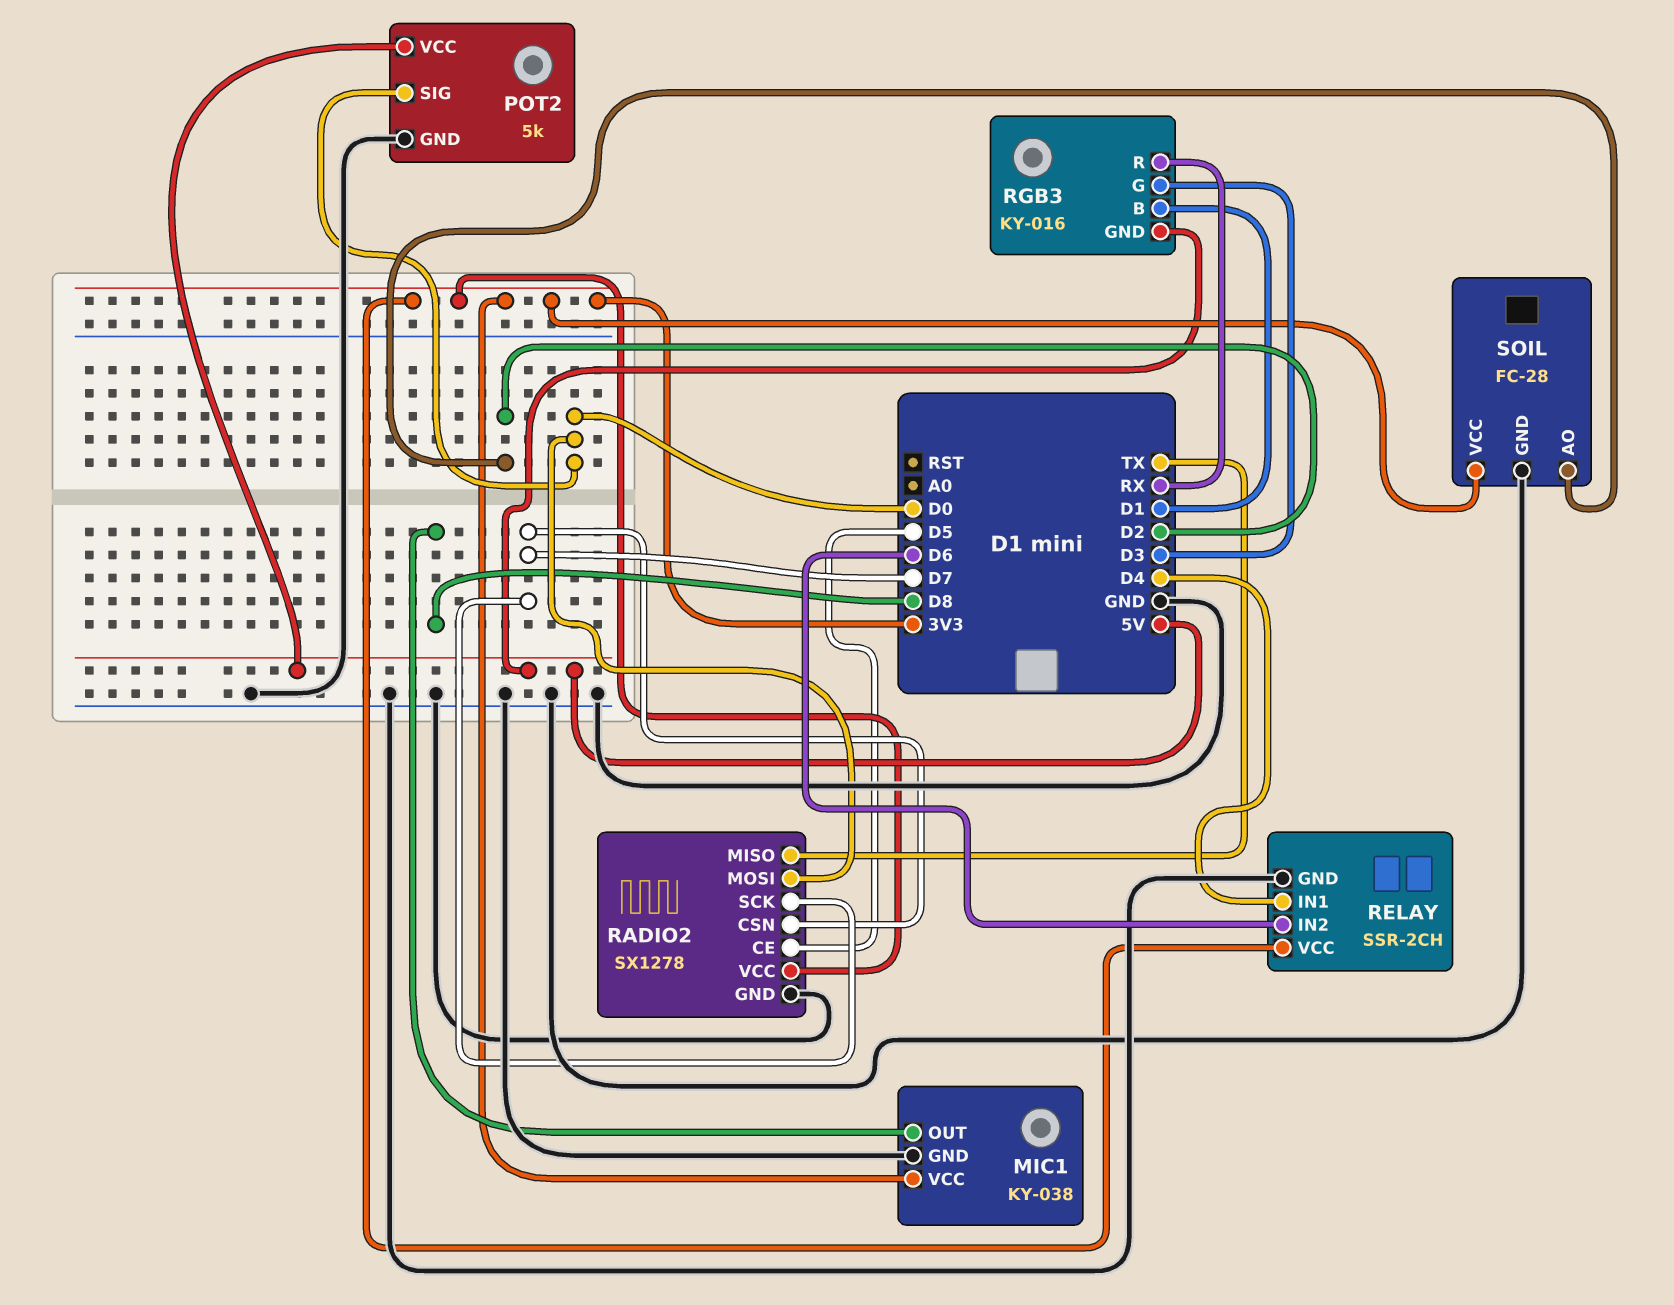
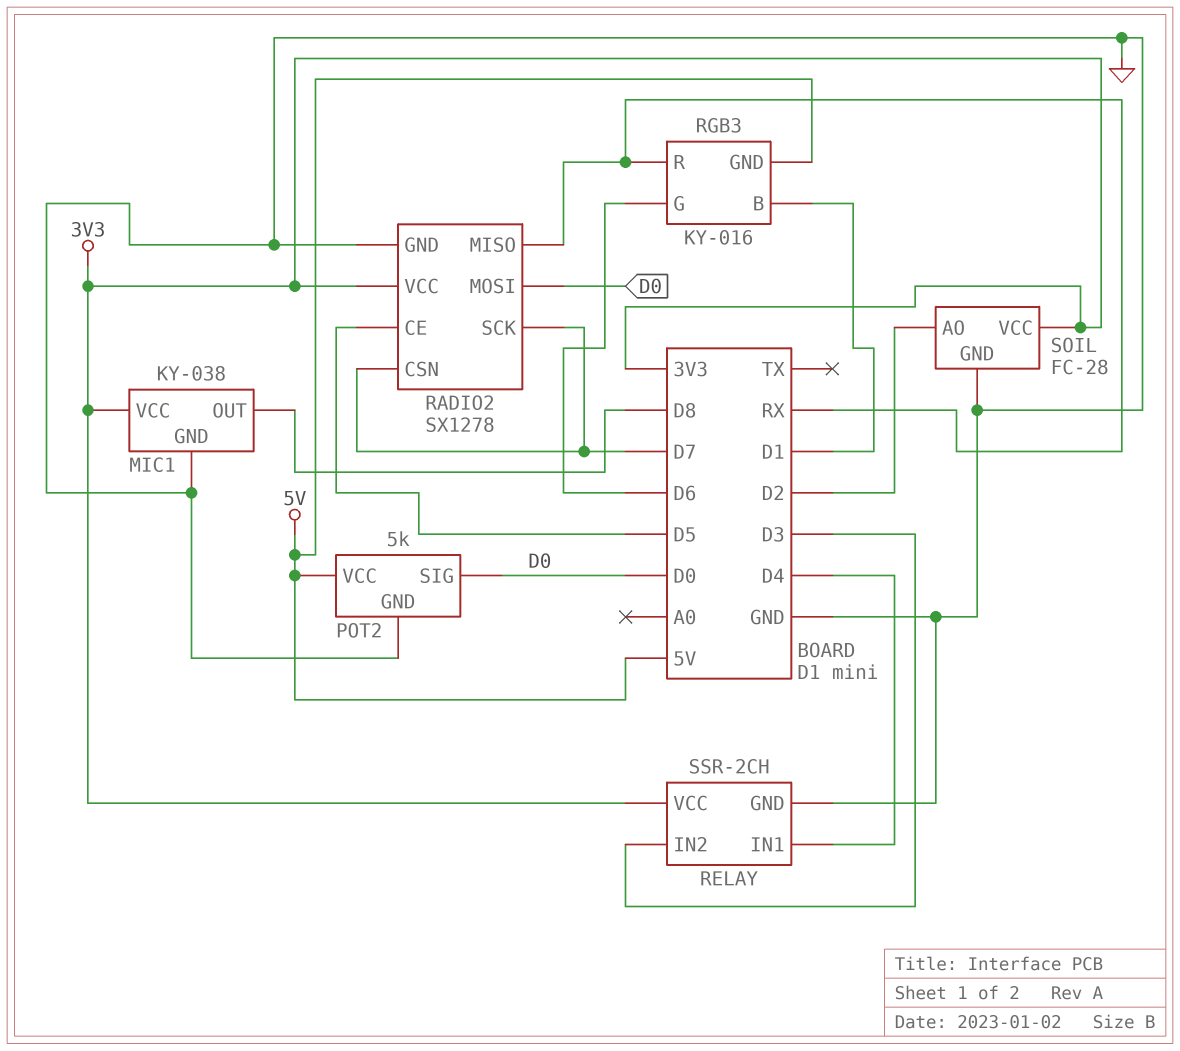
RADIO2 pin MISO: TX -> RX
RELAY pin IN2: D6 -> D3
RGB3 pin G: D3 -> D6

